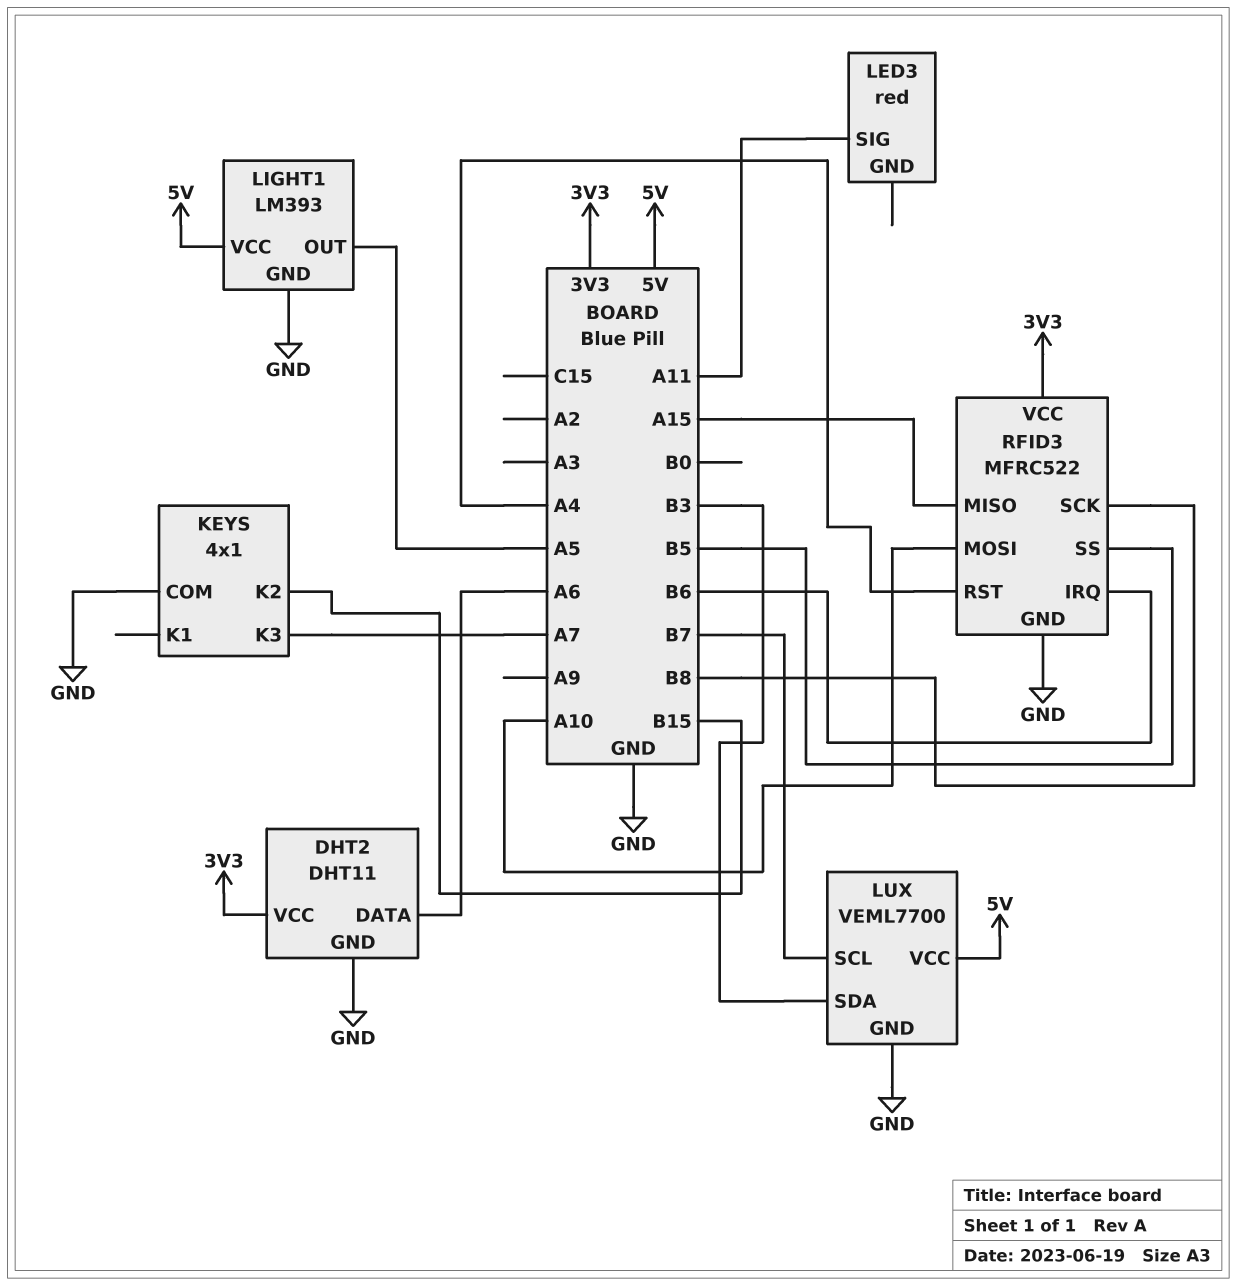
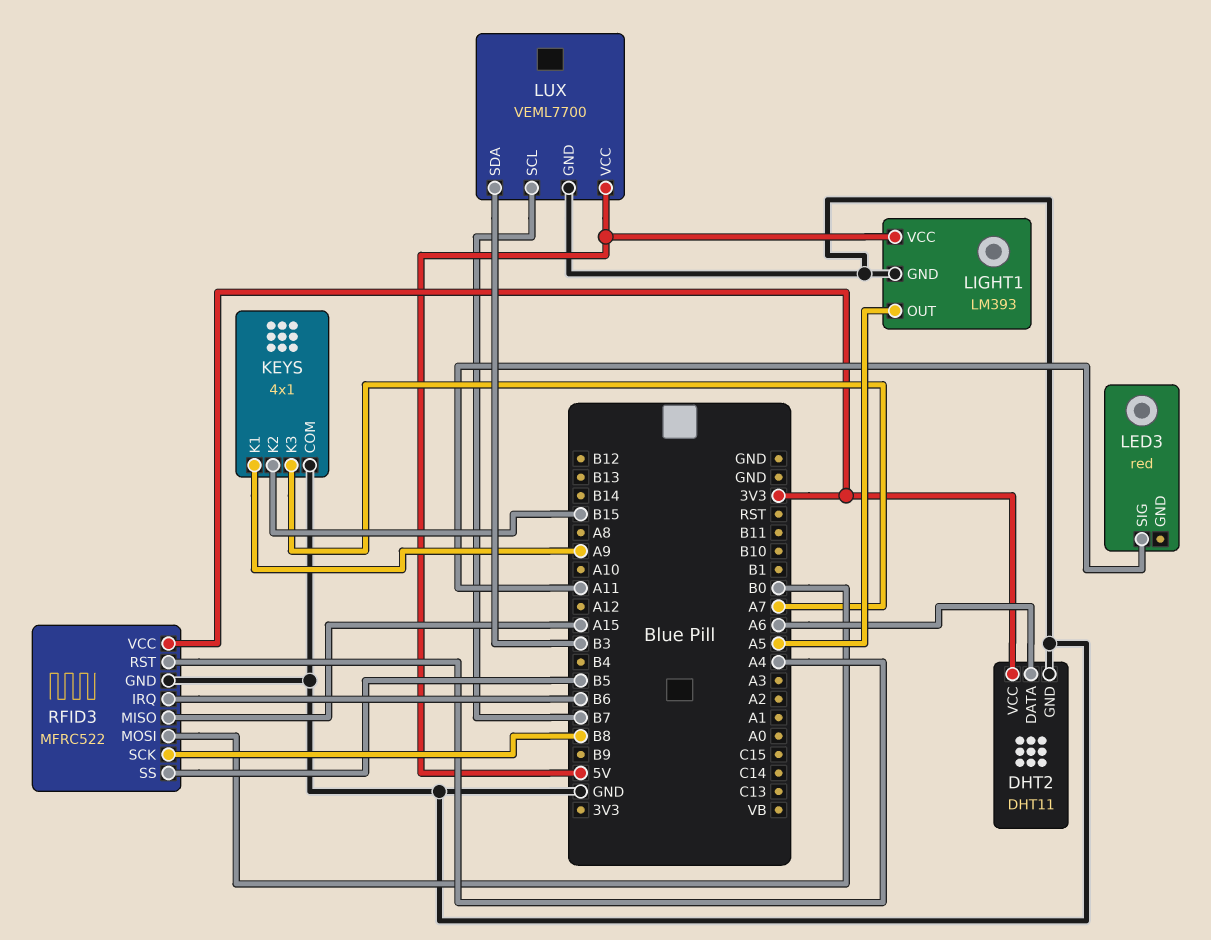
KEYS pin K1: none -> A9
RFID3 pin MOSI: A10 -> B0

